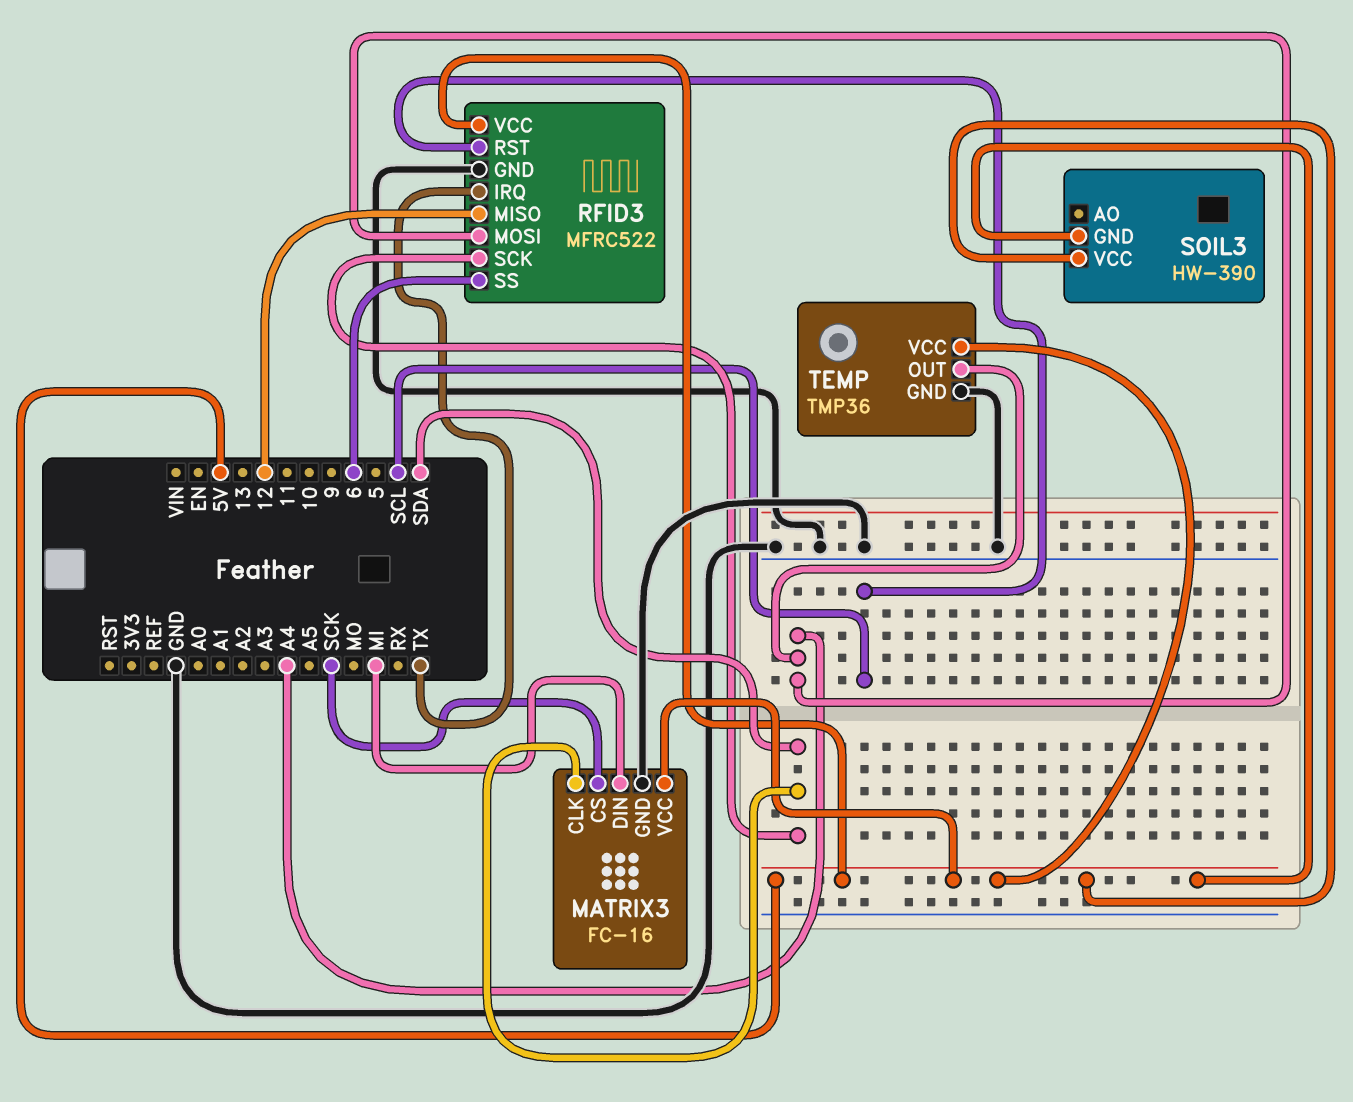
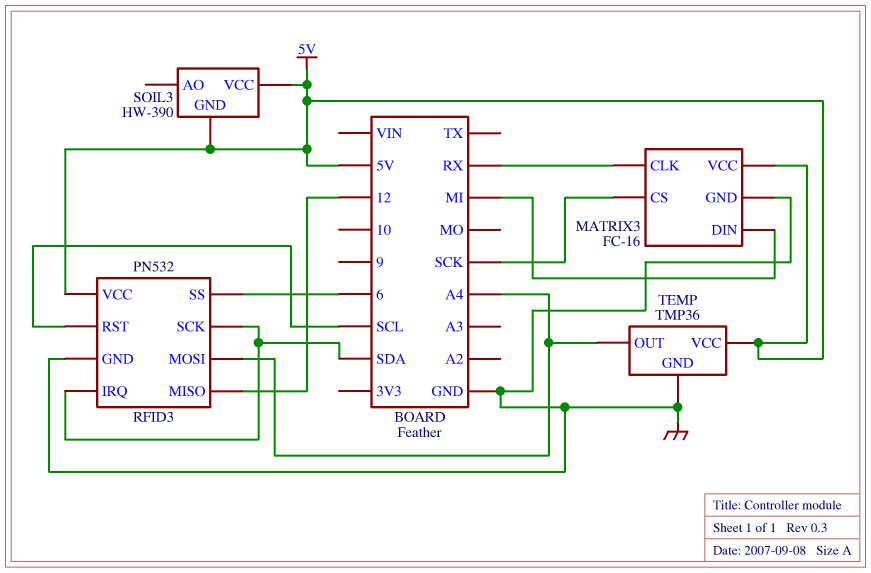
MATRIX3 pin CLK: SDA -> RX
RFID3: MFRC522 -> PN532
RFID3 pin IRQ: TX -> SDA

